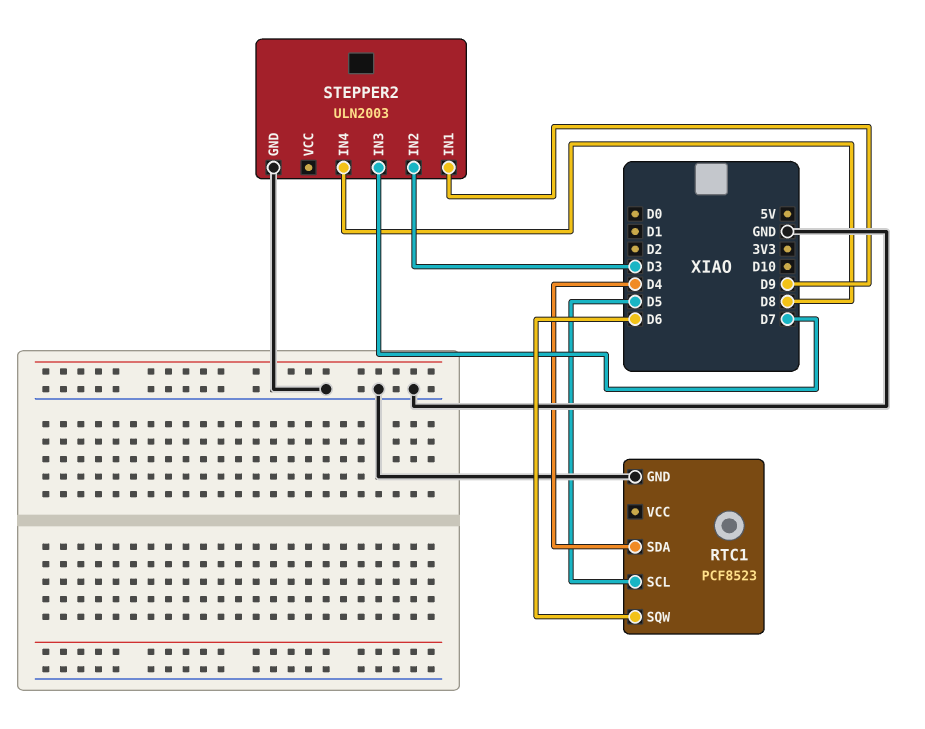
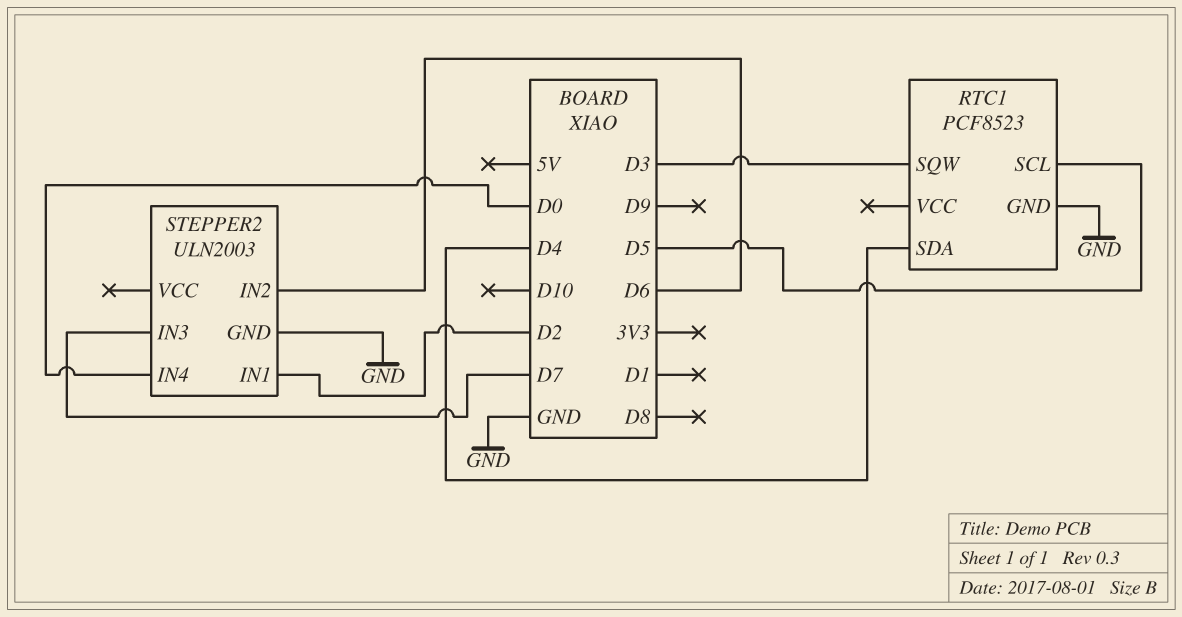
RTC1 pin SQW: D6 -> D3
STEPPER2 pin IN1: D9 -> D2
STEPPER2 pin IN2: D3 -> D6
STEPPER2 pin IN4: D8 -> D0

